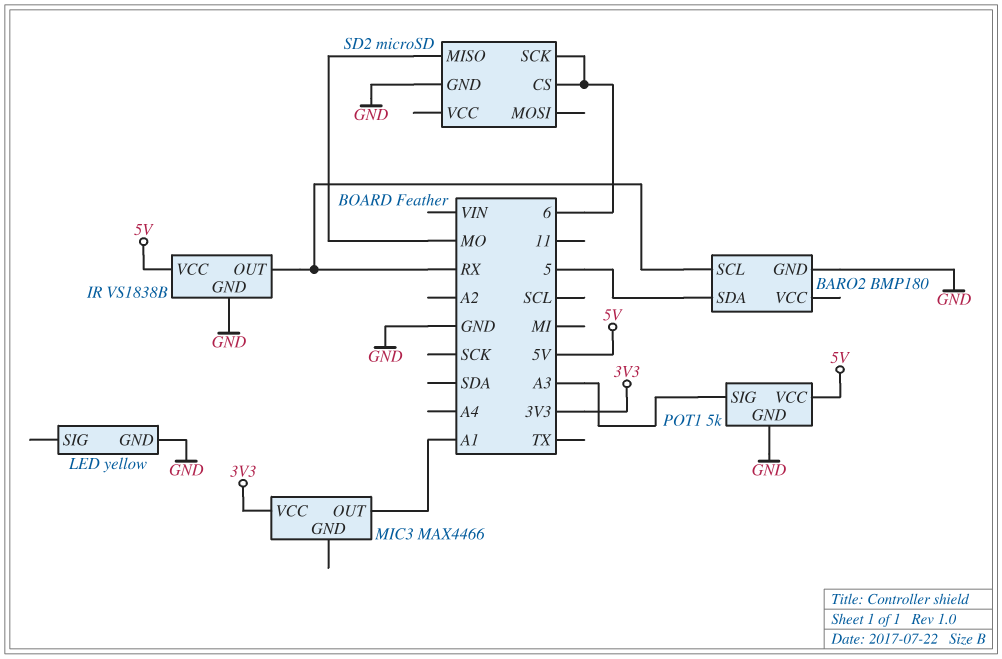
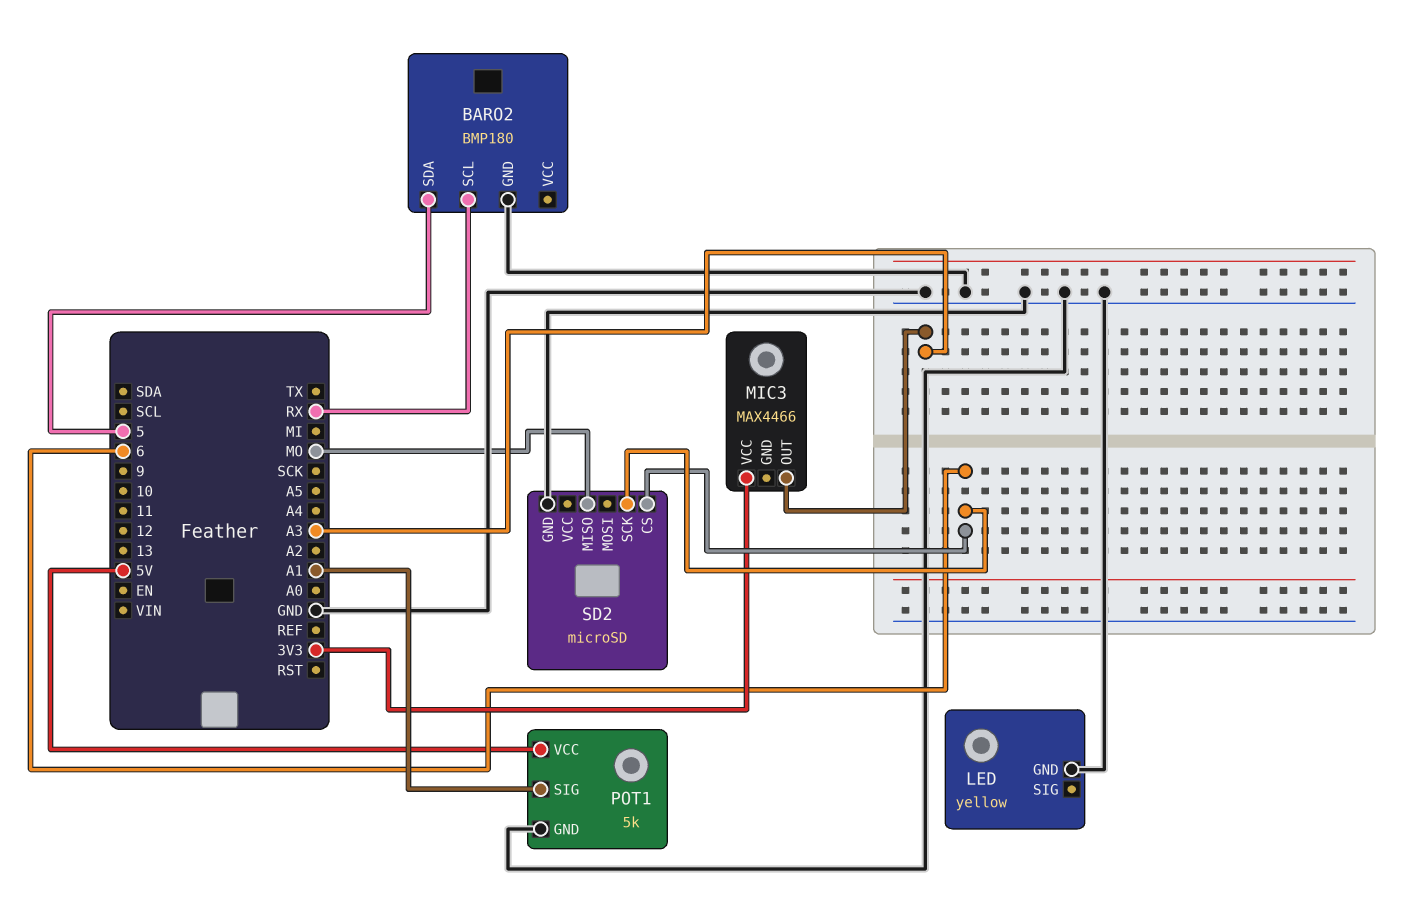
IR: VS1838B -> none
IR pin GND: GND -> none
IR pin OUT: RX -> none
IR pin VCC: 5V -> none
MIC3 pin OUT: A1 -> A3
POT1 pin SIG: A3 -> A1

